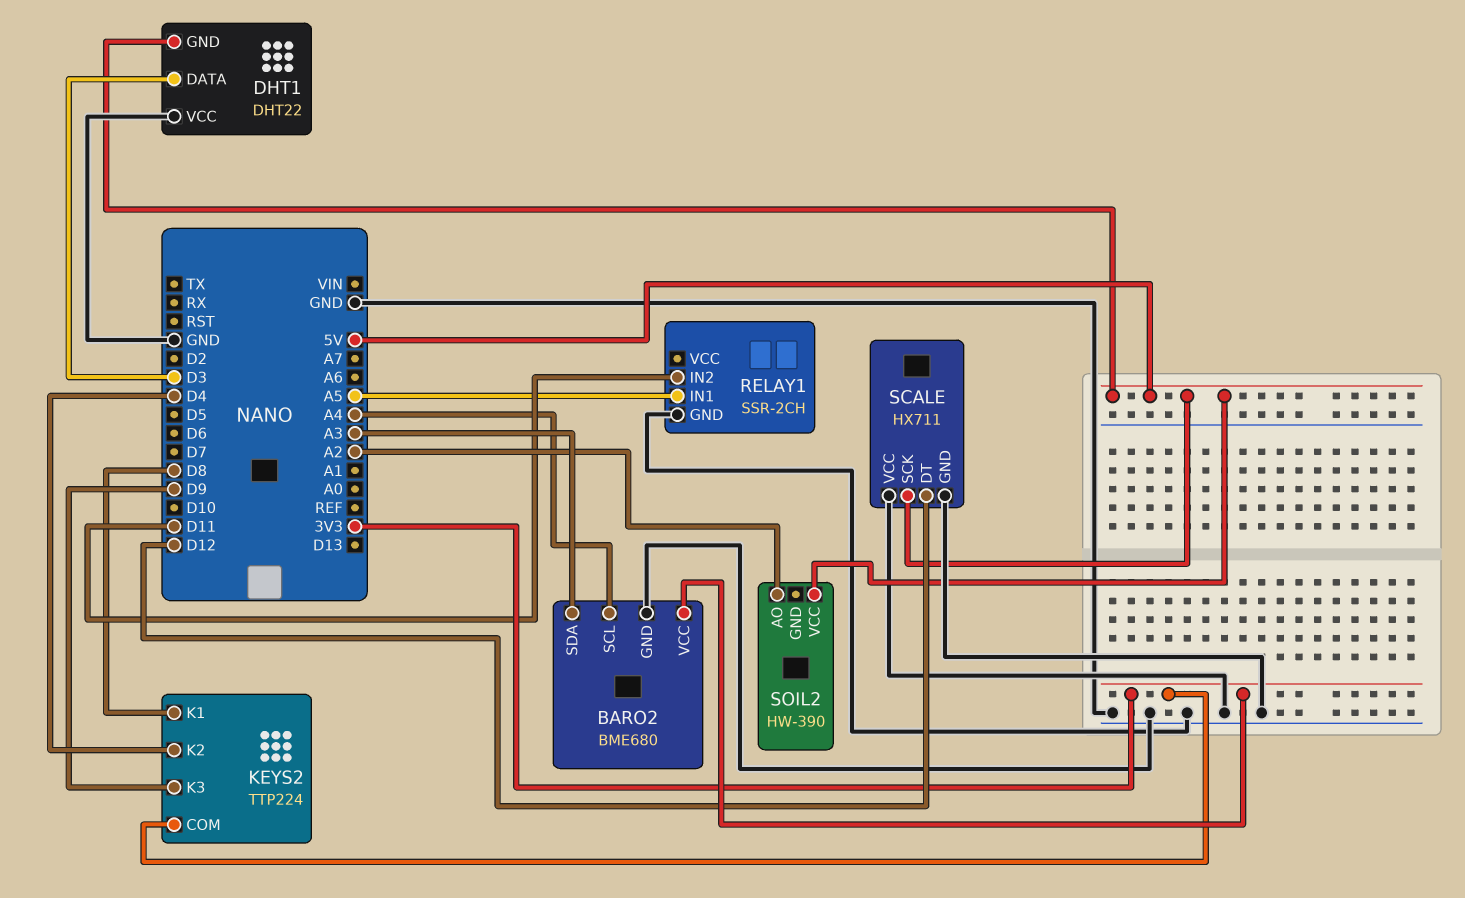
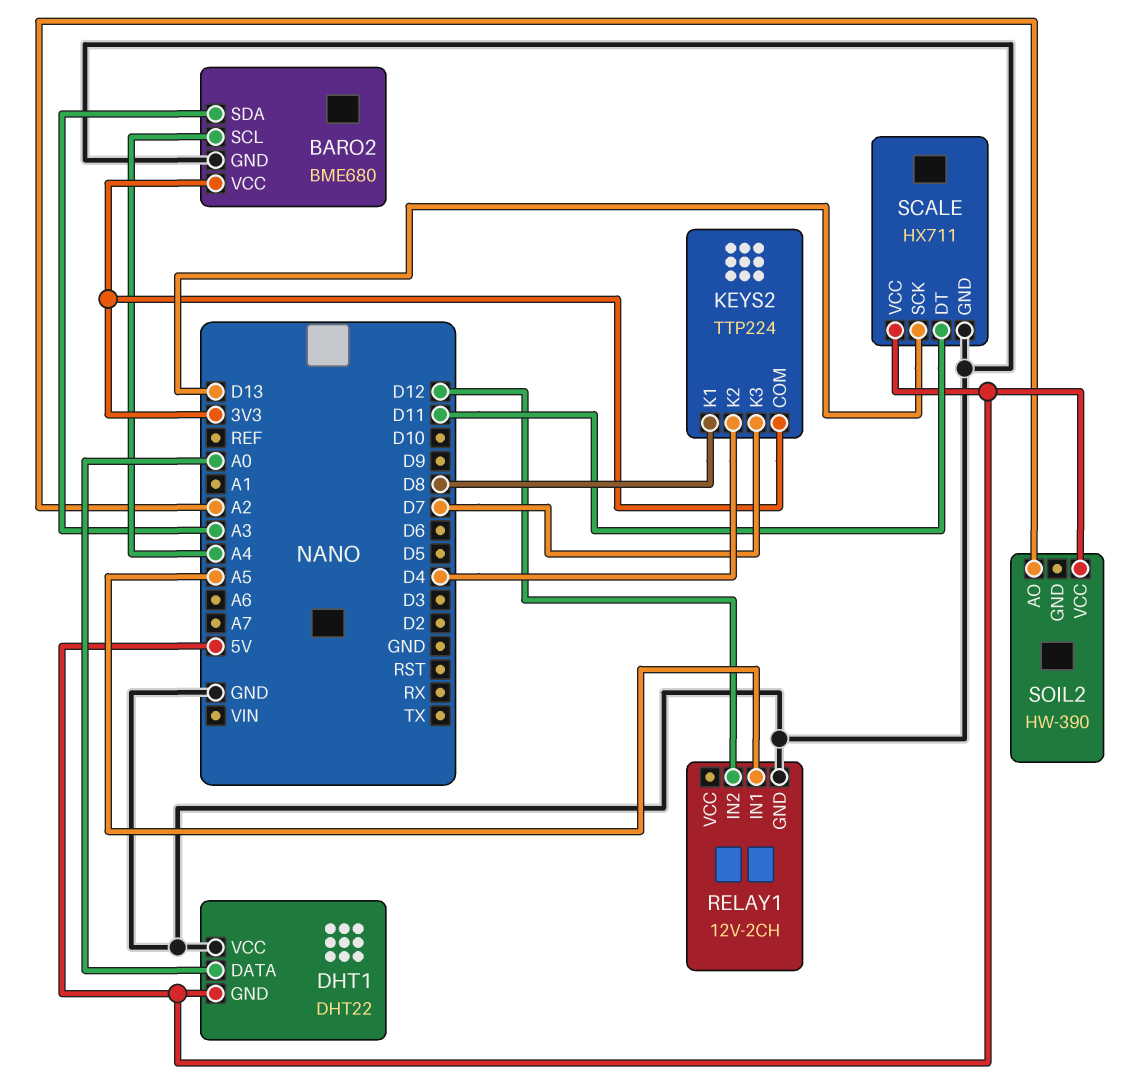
DHT1 pin DATA: D3 -> A0
KEYS2 pin K3: D9 -> D7
RELAY1: SSR-2CH -> 12V-2CH
RELAY1 pin IN2: D11 -> D12
SCALE pin DT: D12 -> D11
SCALE pin SCK: 5V -> D13
SCALE pin VCC: GND -> 5V

